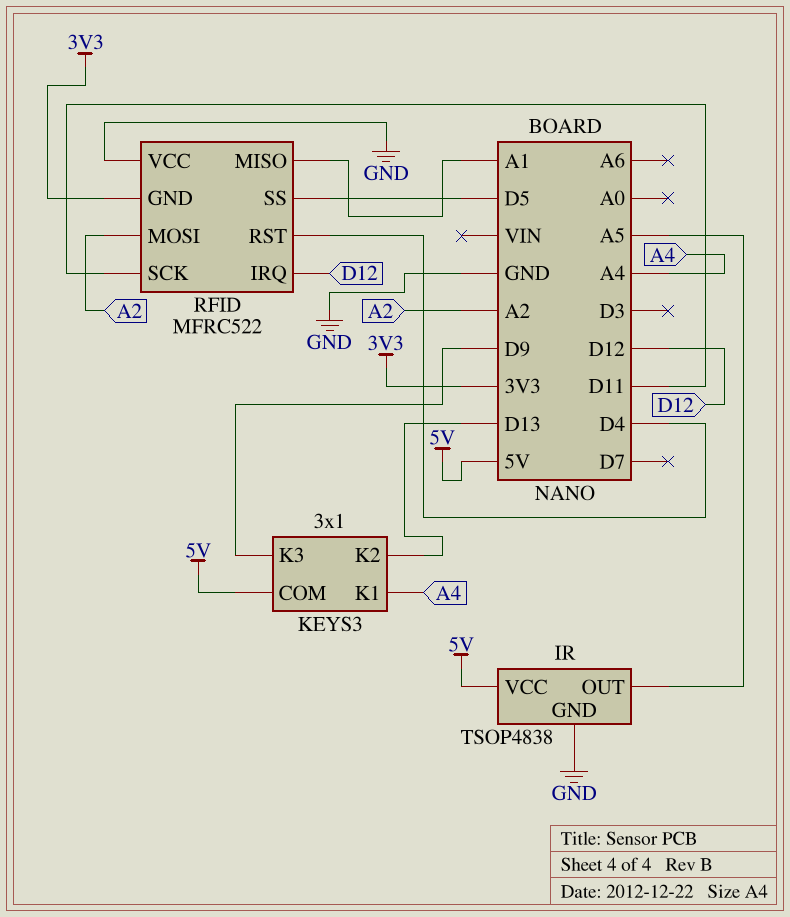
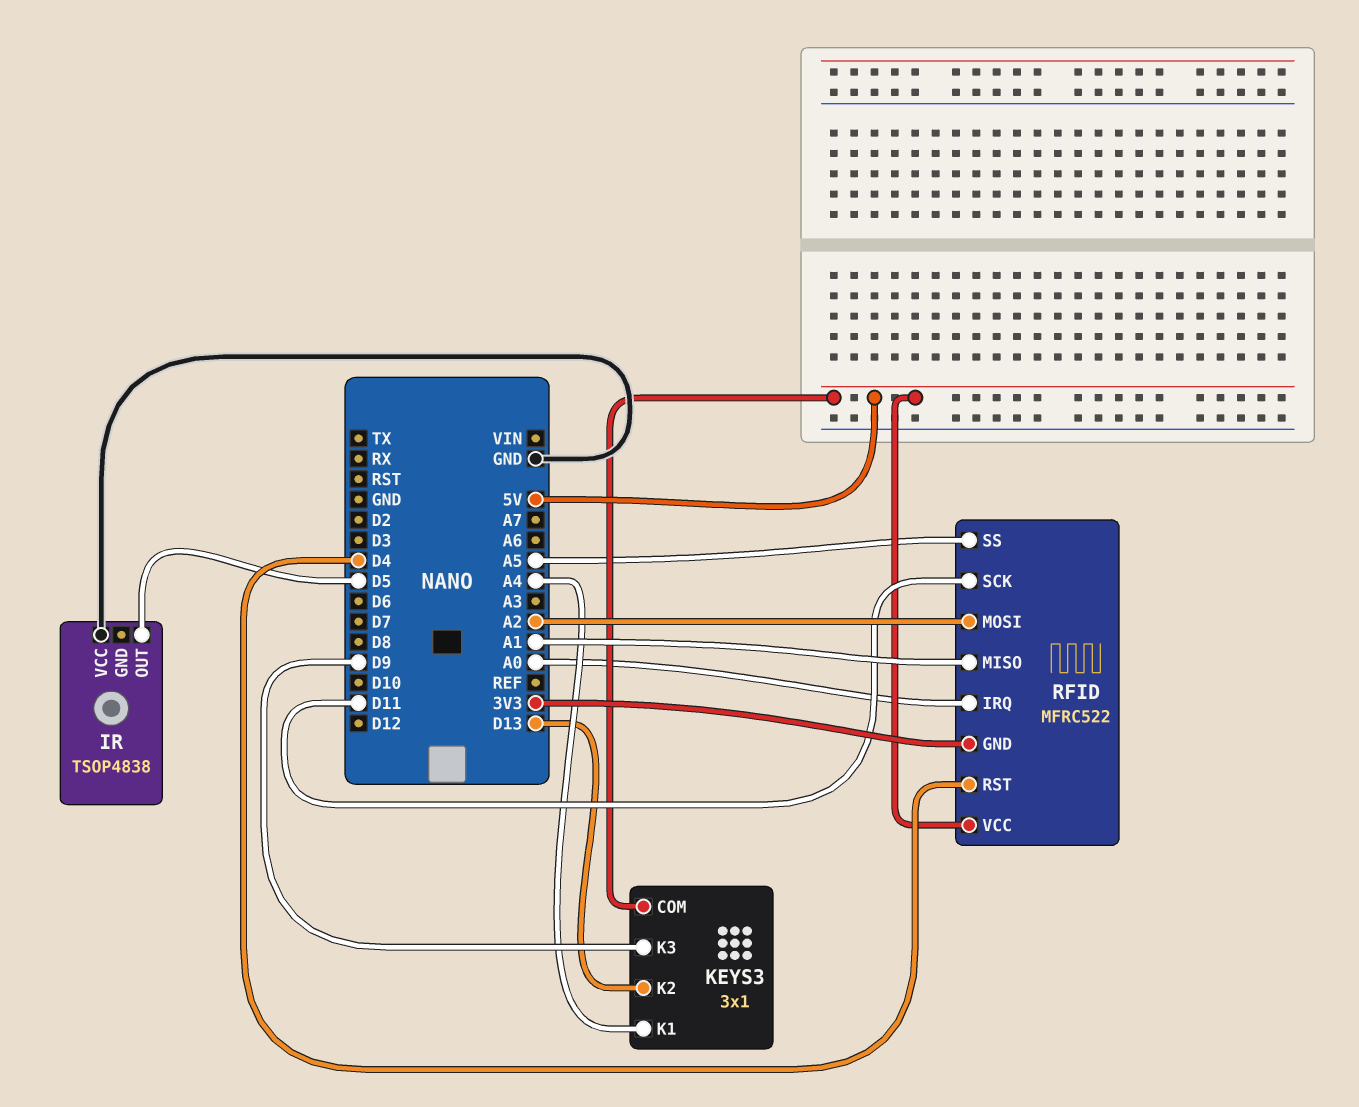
IR pin GND: GND -> none
IR pin OUT: A5 -> D5
IR pin VCC: 5V -> GND
RFID pin IRQ: D12 -> A0
RFID pin SS: D5 -> A5
RFID pin VCC: GND -> 5V

